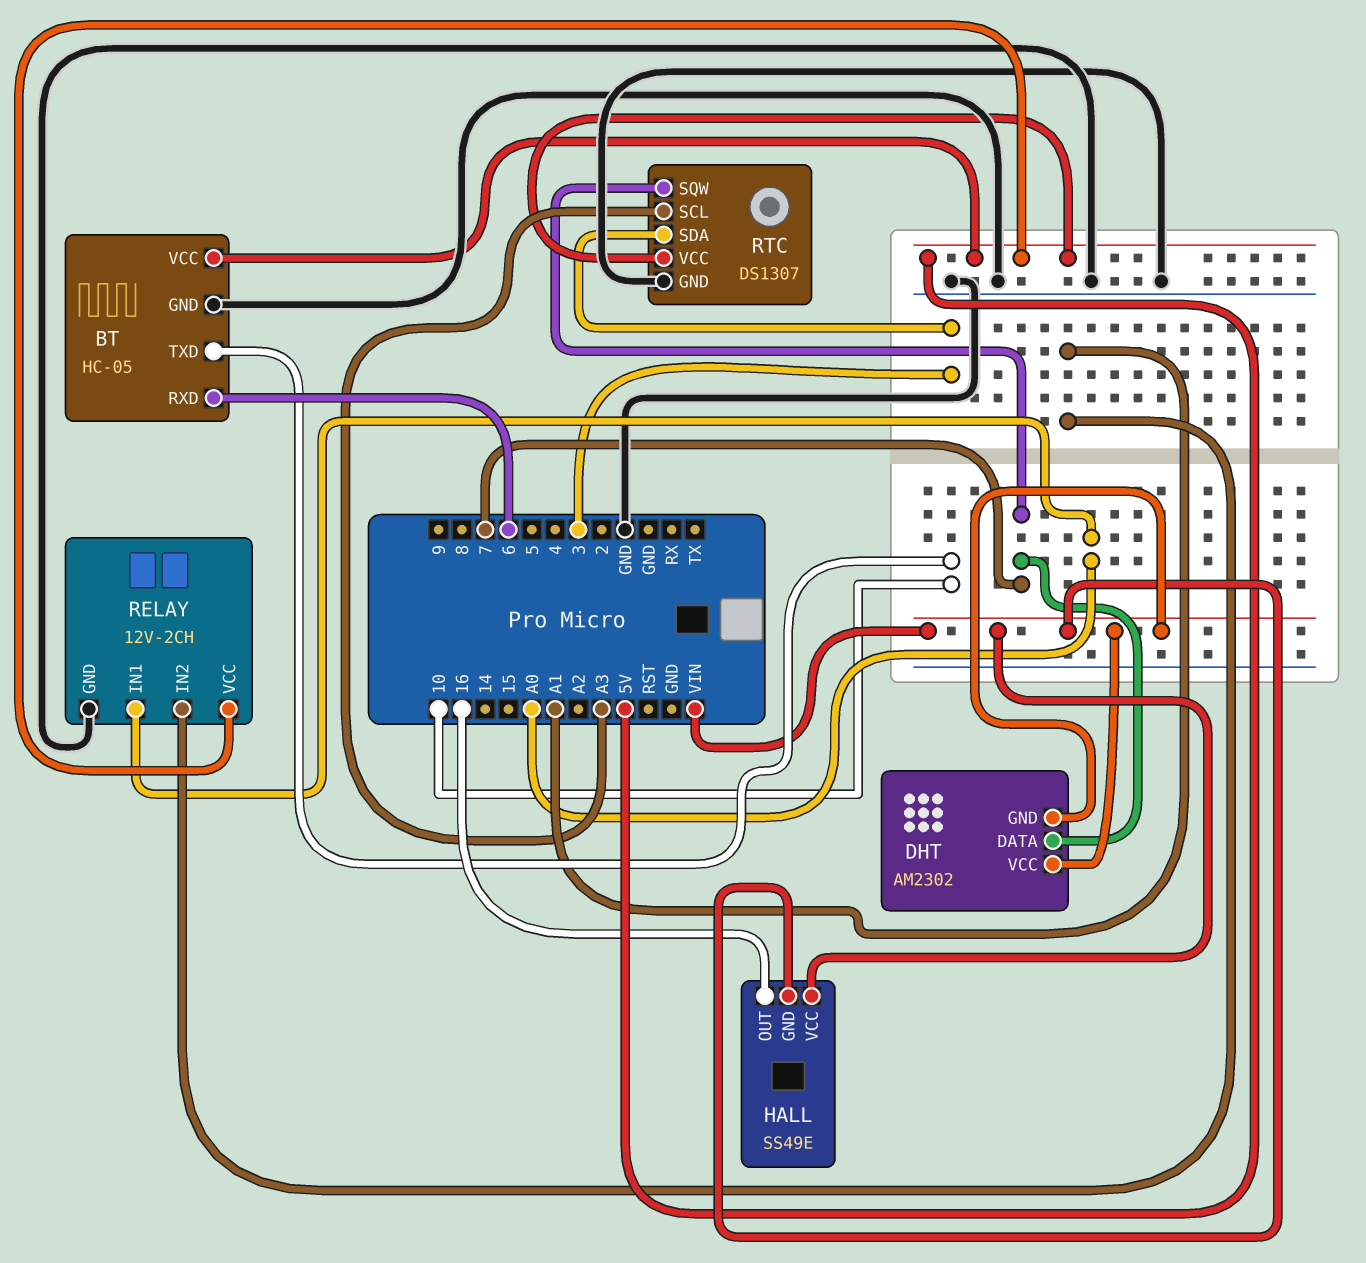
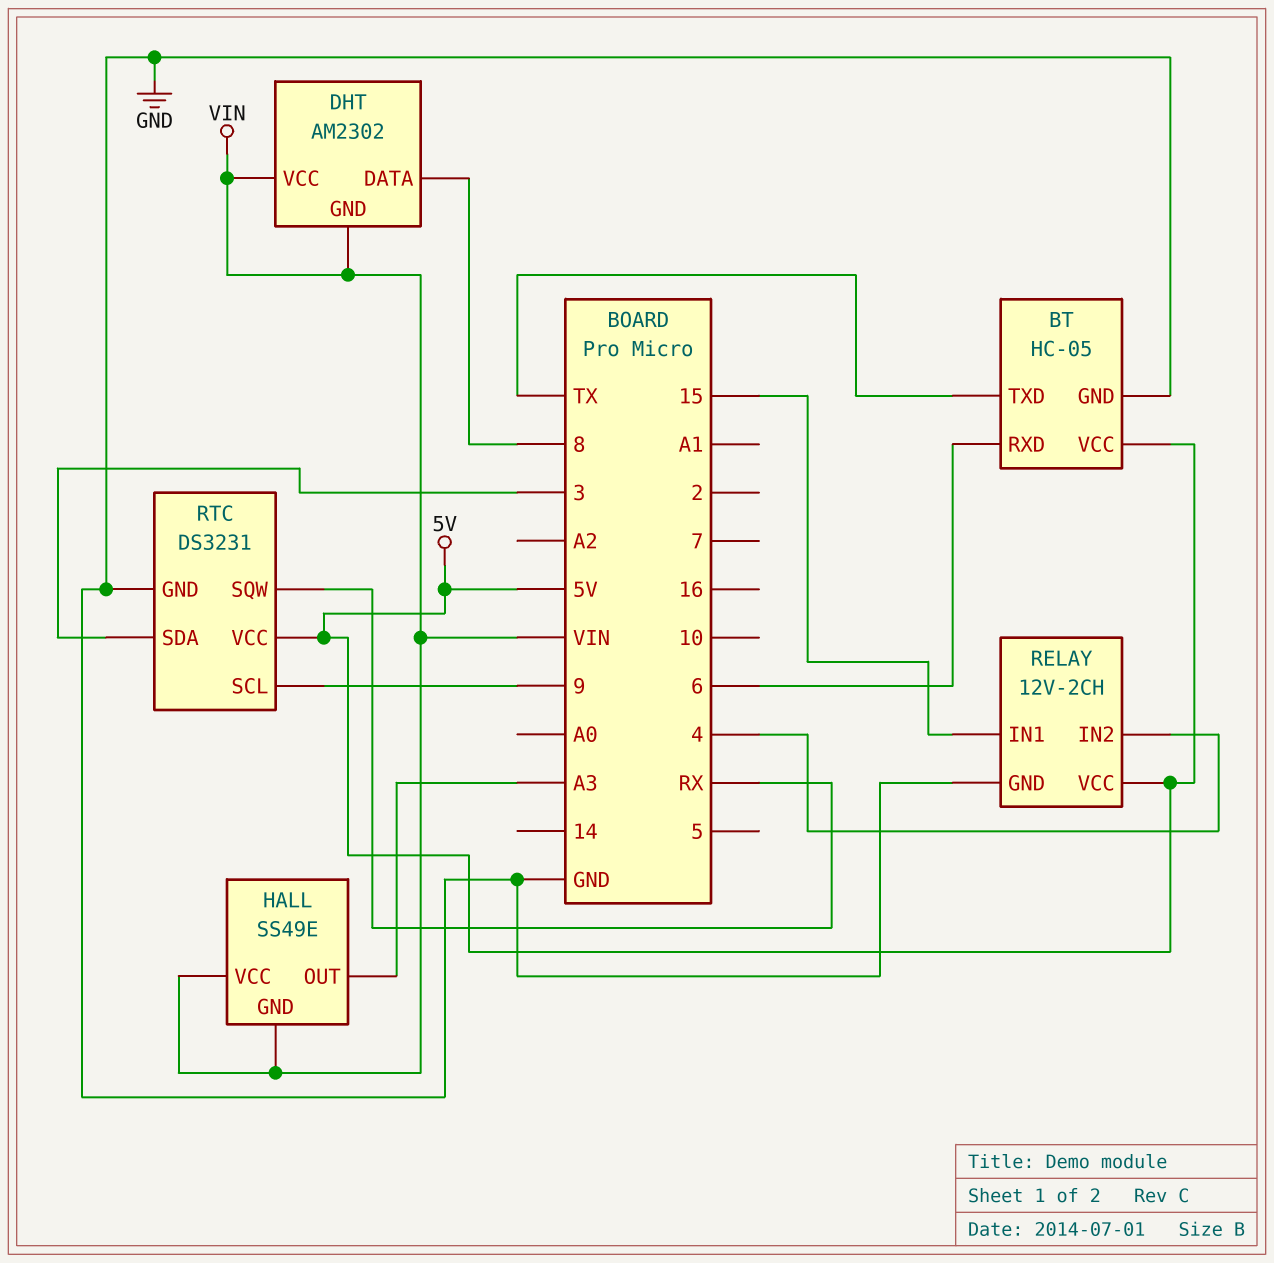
BT pin TXD: 10 -> TX
DHT pin DATA: 7 -> 8
HALL pin OUT: 16 -> A3
RELAY pin IN1: A0 -> 15
RELAY pin IN2: A1 -> 4
RTC: DS1307 -> DS3231
RTC pin SCL: A3 -> 9
RTC pin SQW: 7 -> RX

